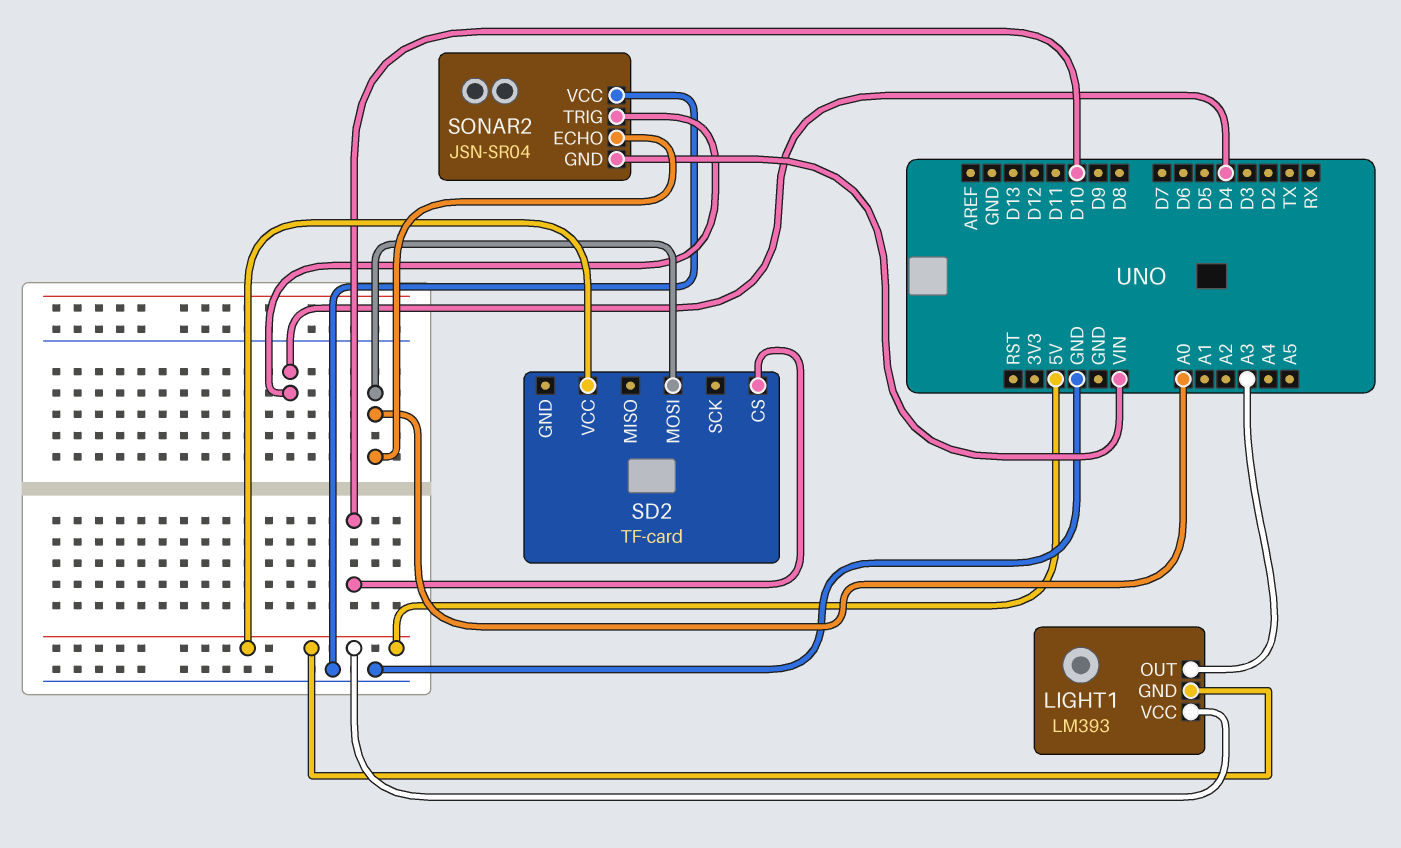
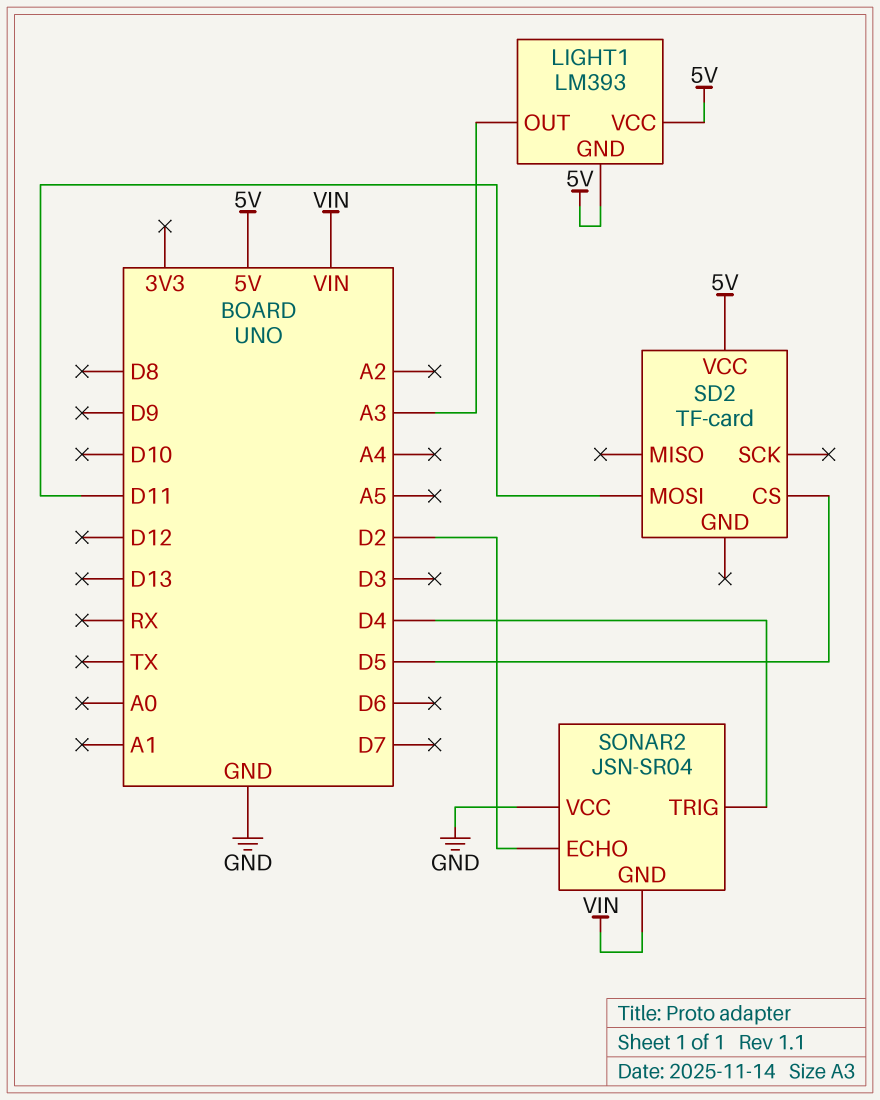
SD2 pin CS: D10 -> D5
SD2 pin MOSI: A0 -> D11
SONAR2 pin ECHO: A0 -> D2

